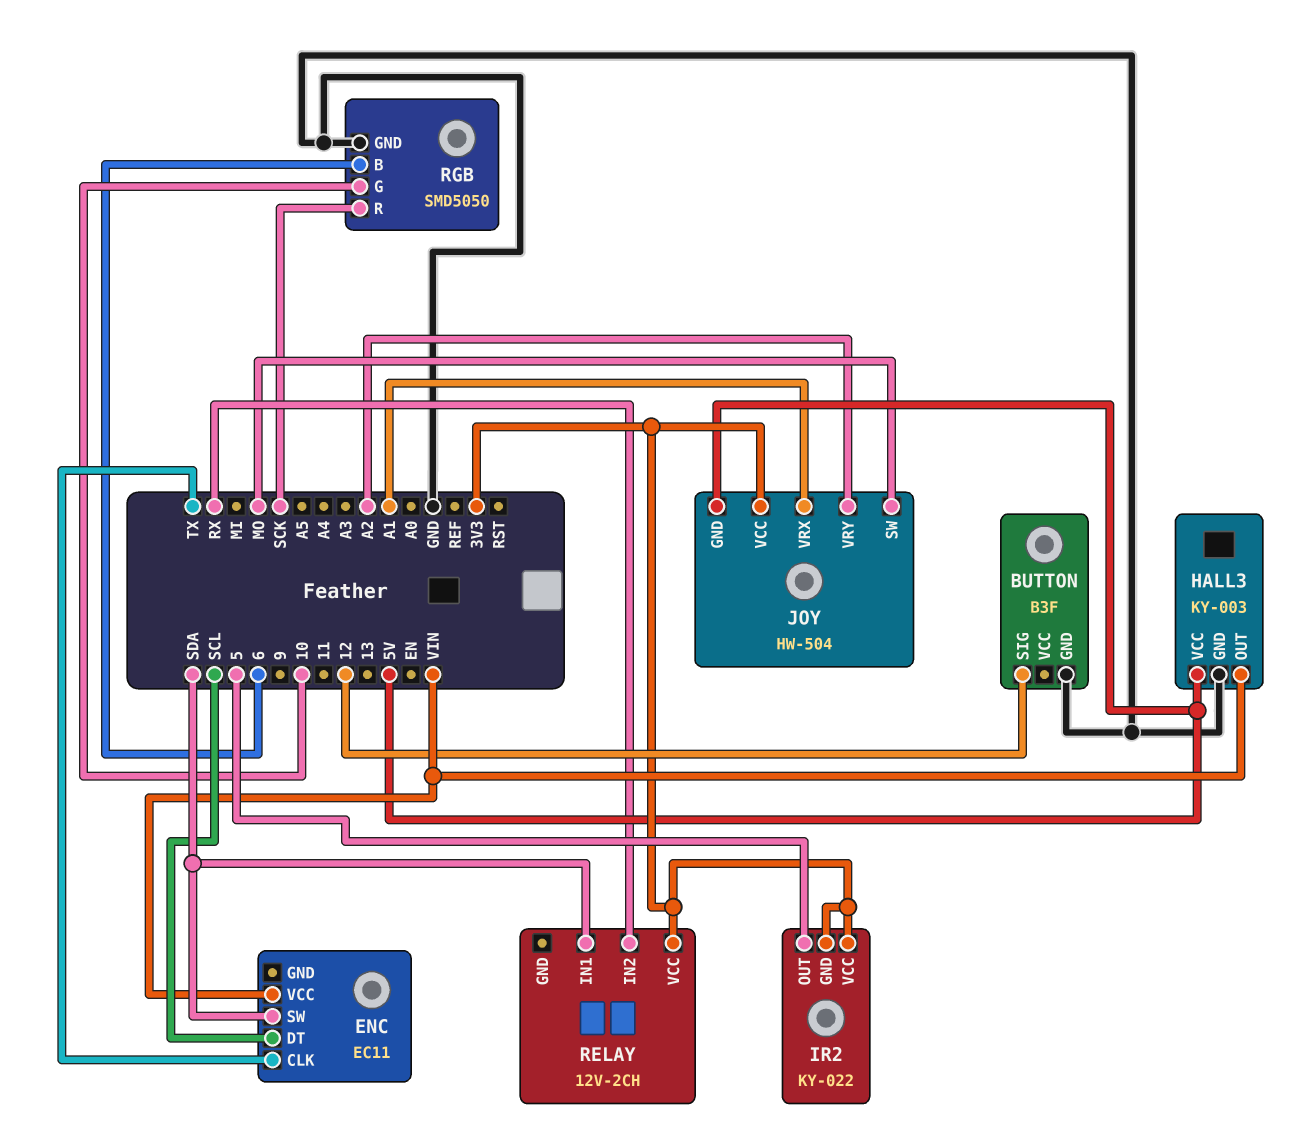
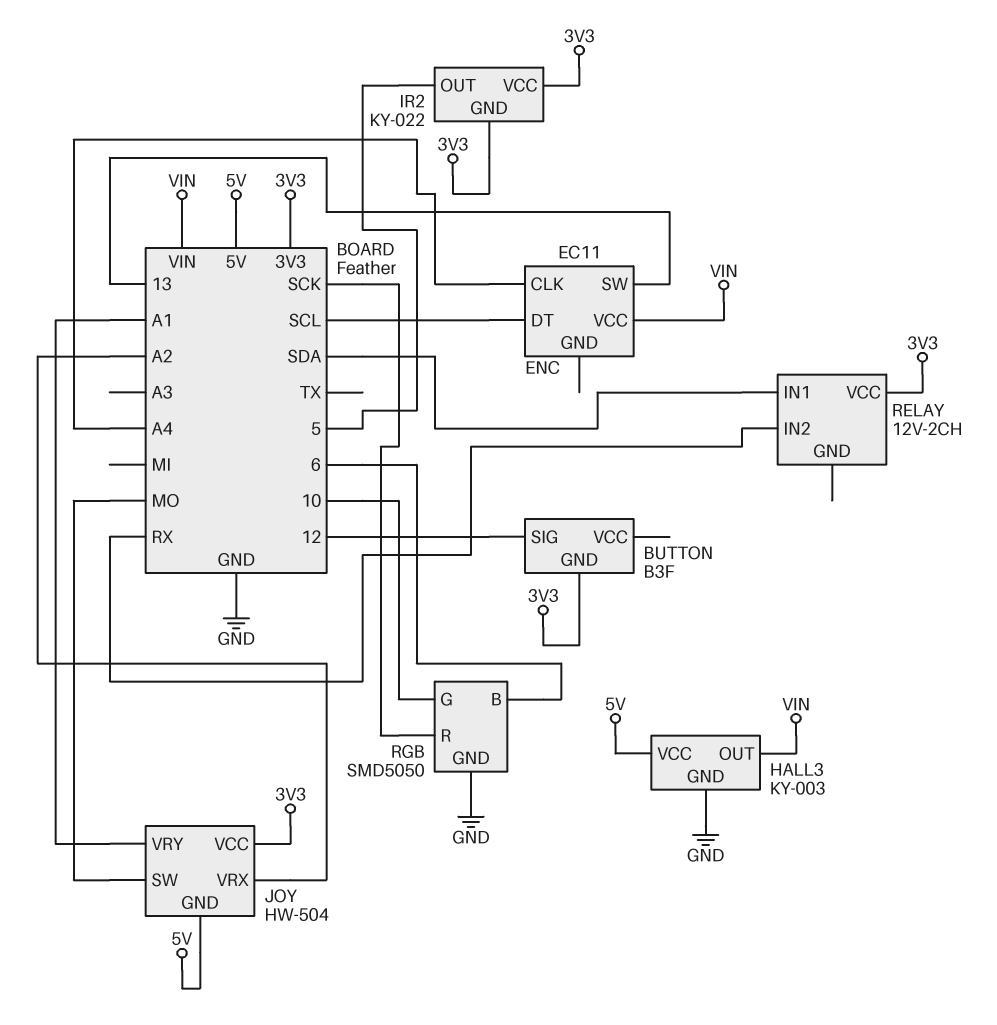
BUTTON pin GND: GND -> 3V3
ENC pin CLK: TX -> A4
ENC pin SW: SDA -> 13
JOY pin VRX: A1 -> A2
JOY pin VRY: A2 -> A1

